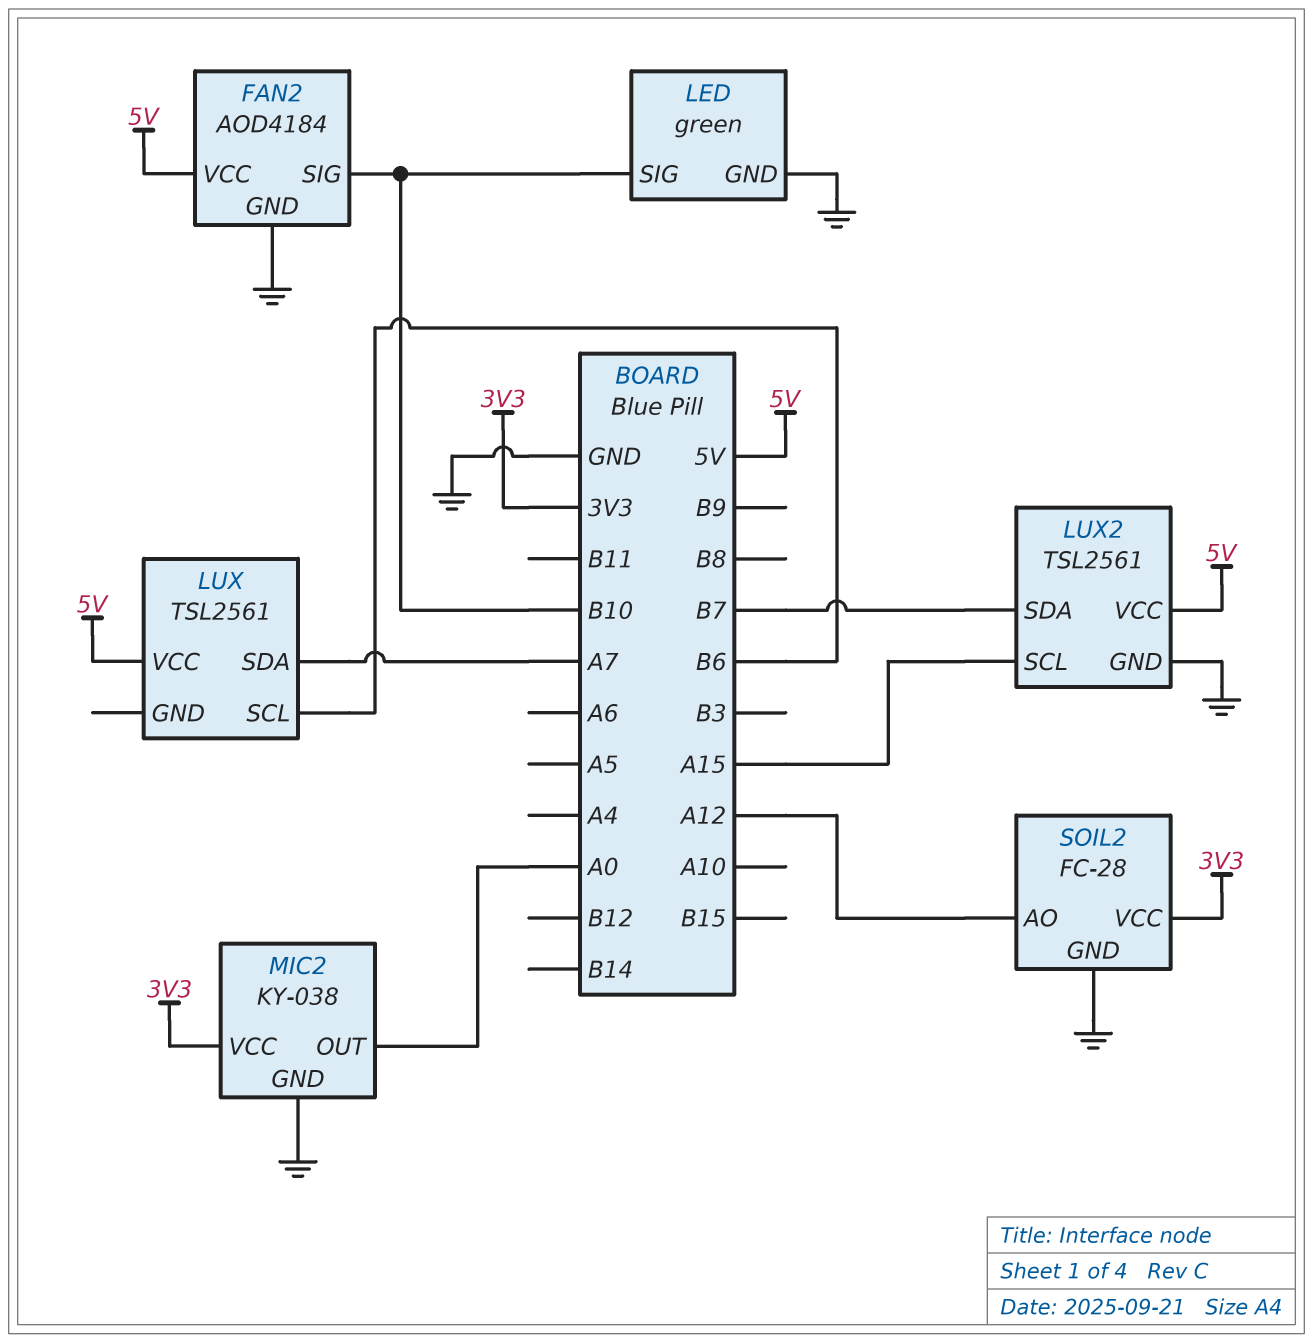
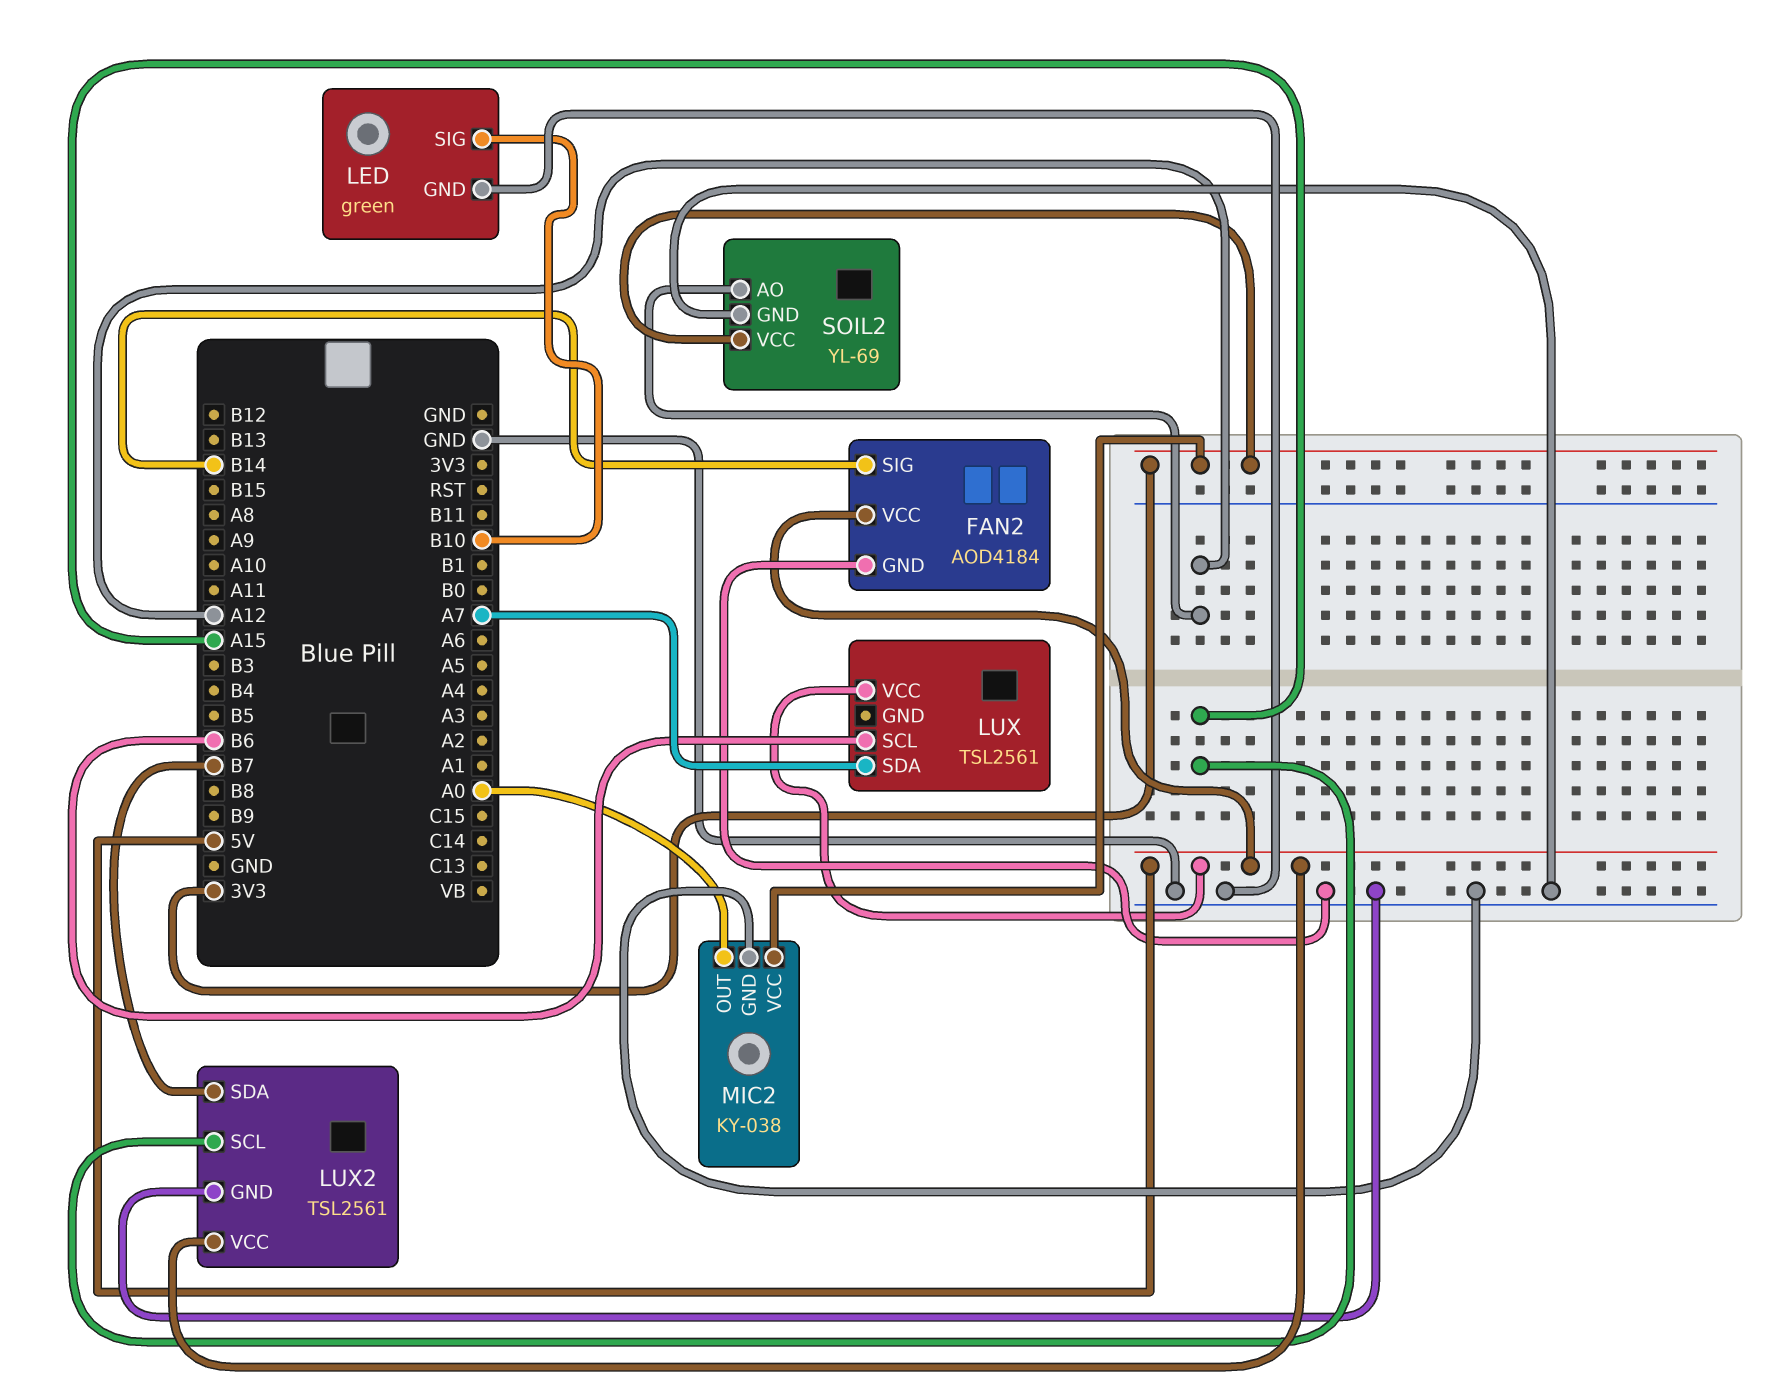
FAN2 pin SIG: B10 -> B14
SOIL2: FC-28 -> YL-69

